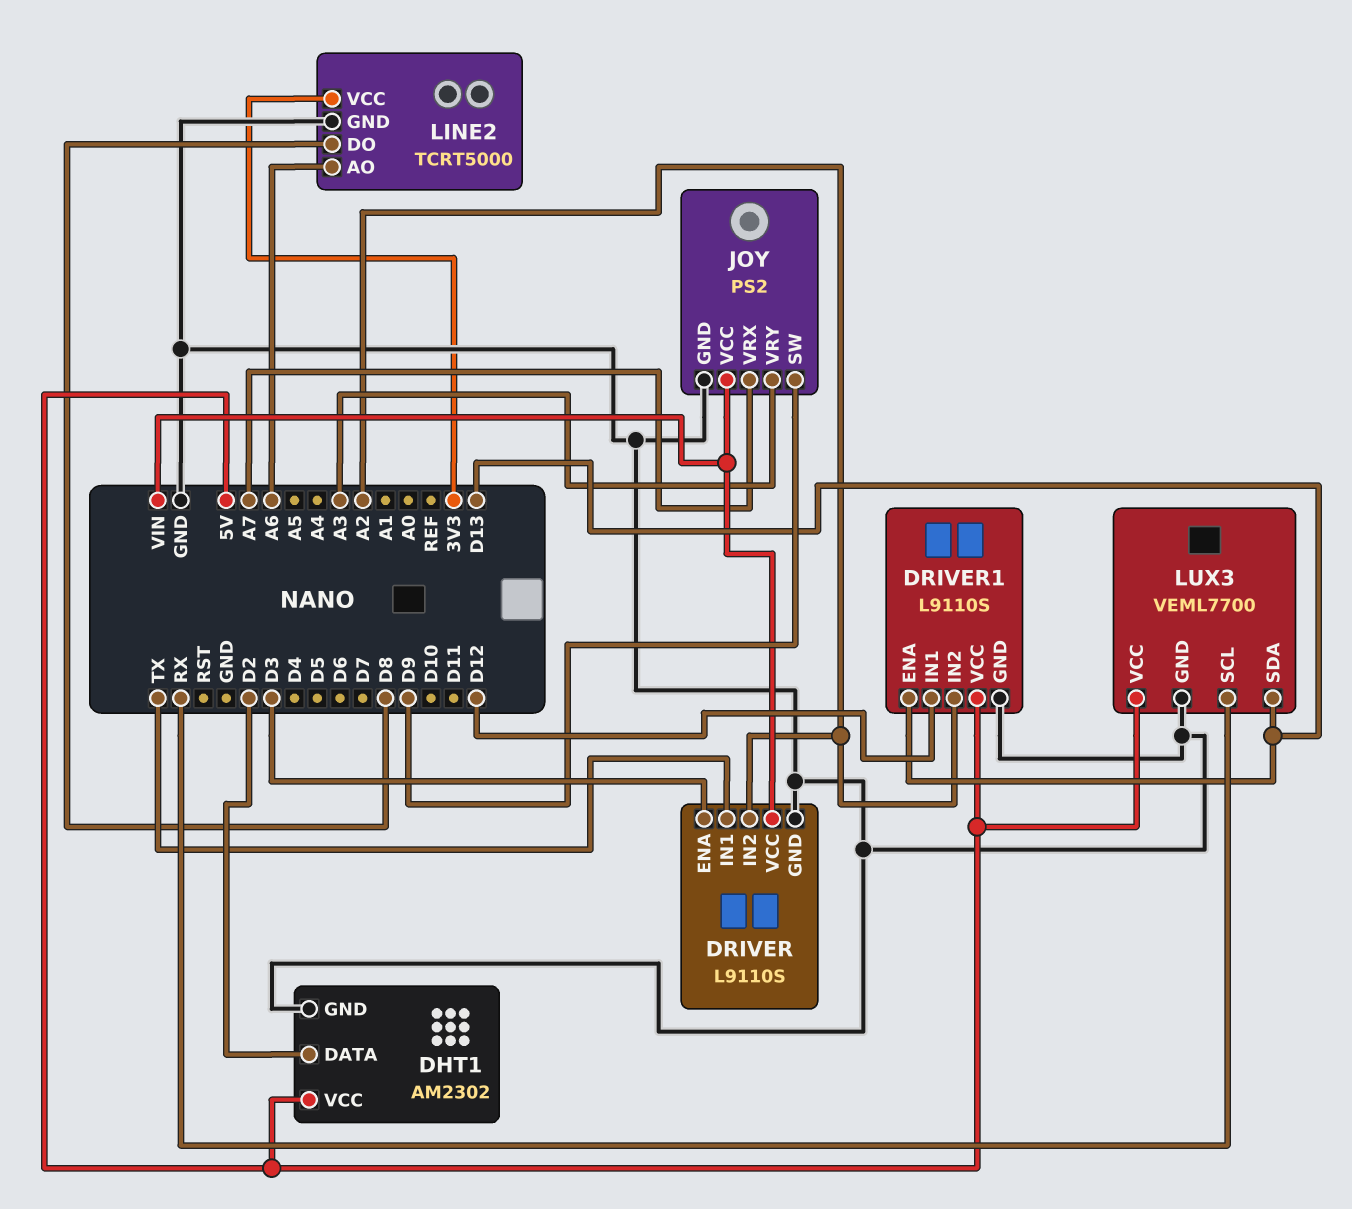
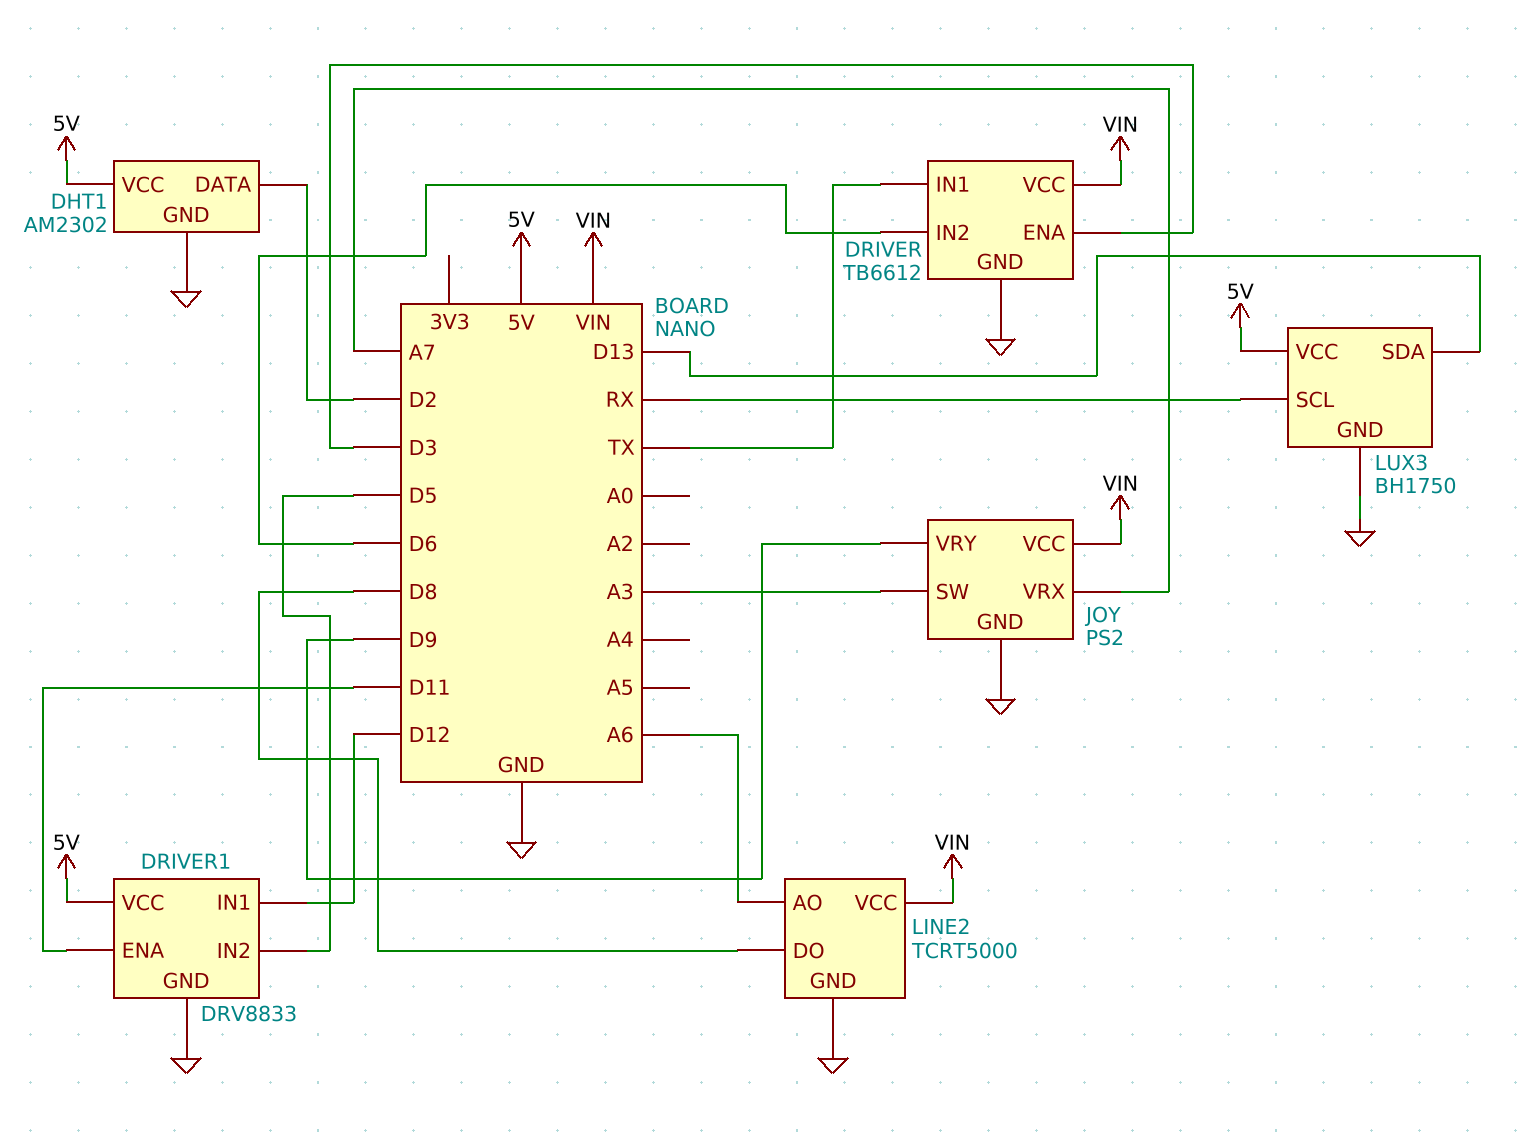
DRIVER: L9110S -> TB6612
DRIVER pin IN2: A2 -> D6
DRIVER1: L9110S -> DRV8833
DRIVER1 pin ENA: D13 -> D11
DRIVER1 pin IN2: A2 -> D5
JOY pin SW: D9 -> A3
JOY pin VRY: A3 -> D9
LINE2 pin VCC: 3V3 -> VIN
LUX3: VEML7700 -> BH1750

